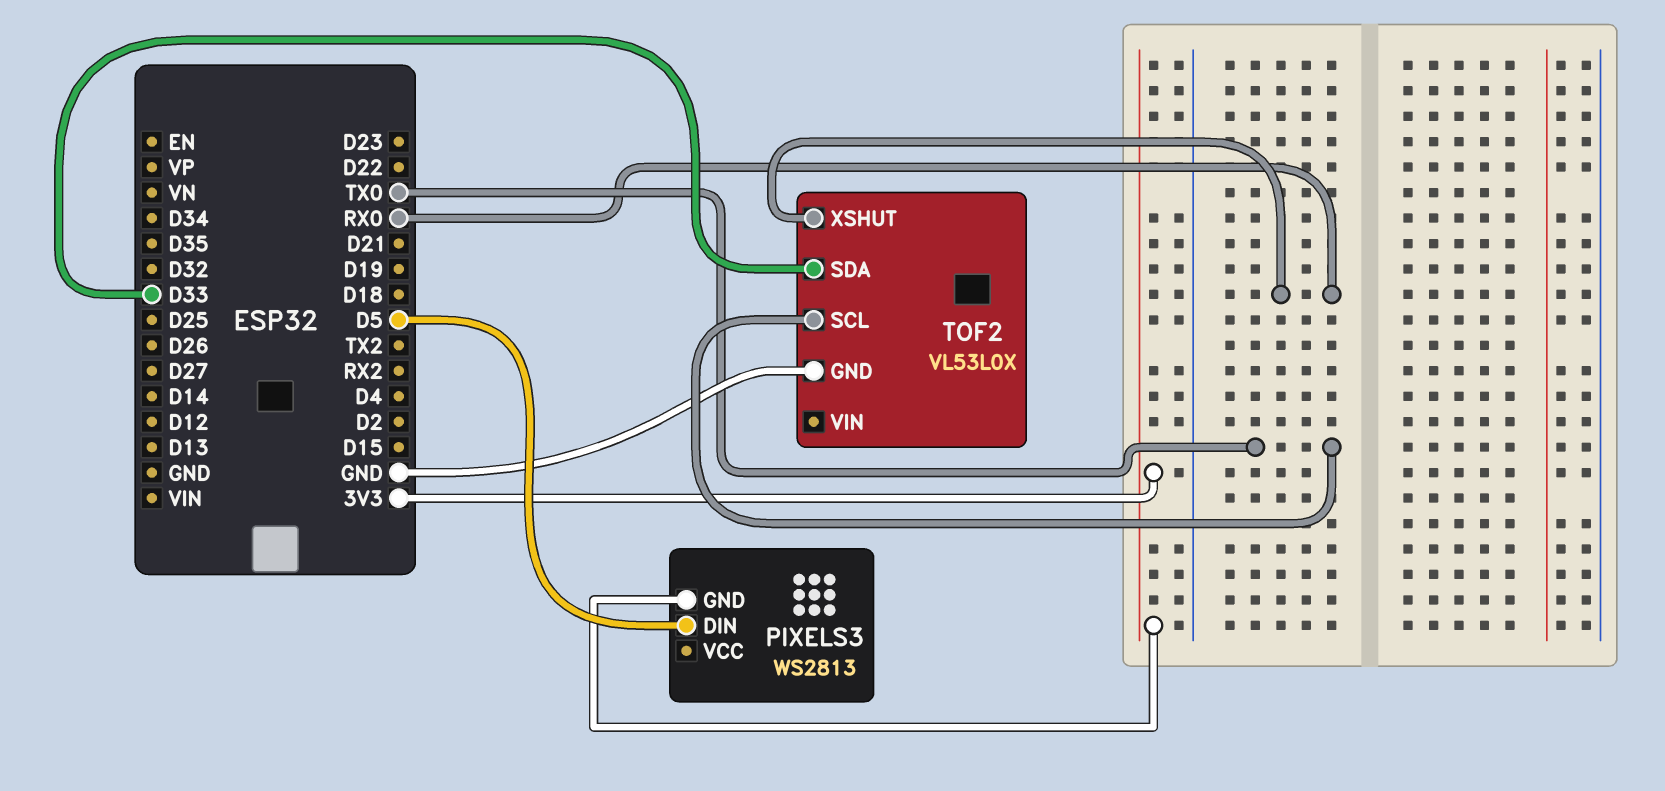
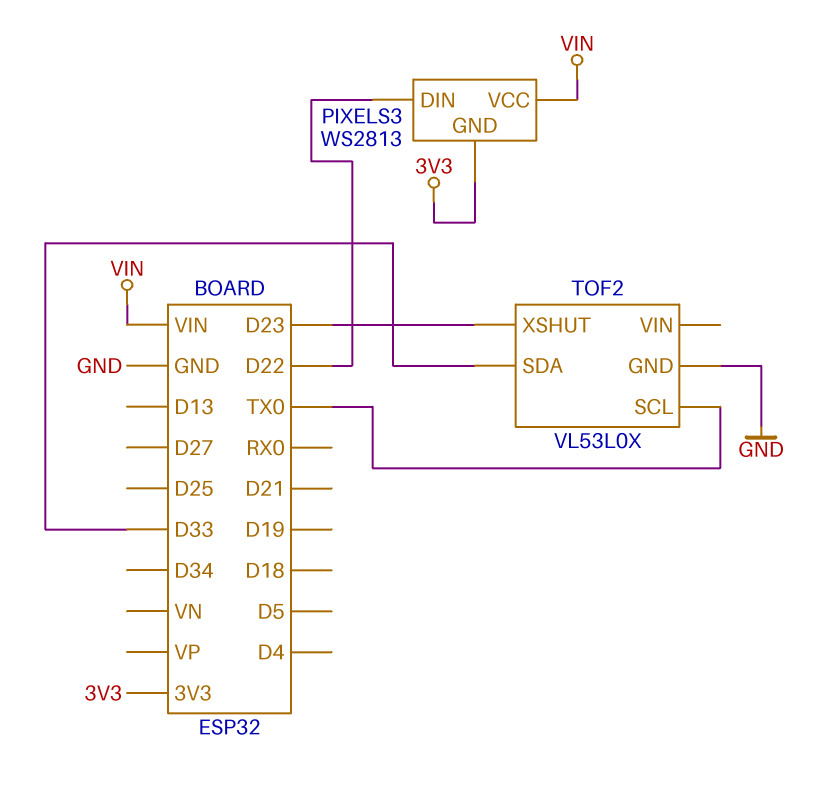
PIXELS3 pin DIN: D5 -> D22
PIXELS3 pin VCC: none -> VIN
TOF2 pin XSHUT: RX0 -> D23

